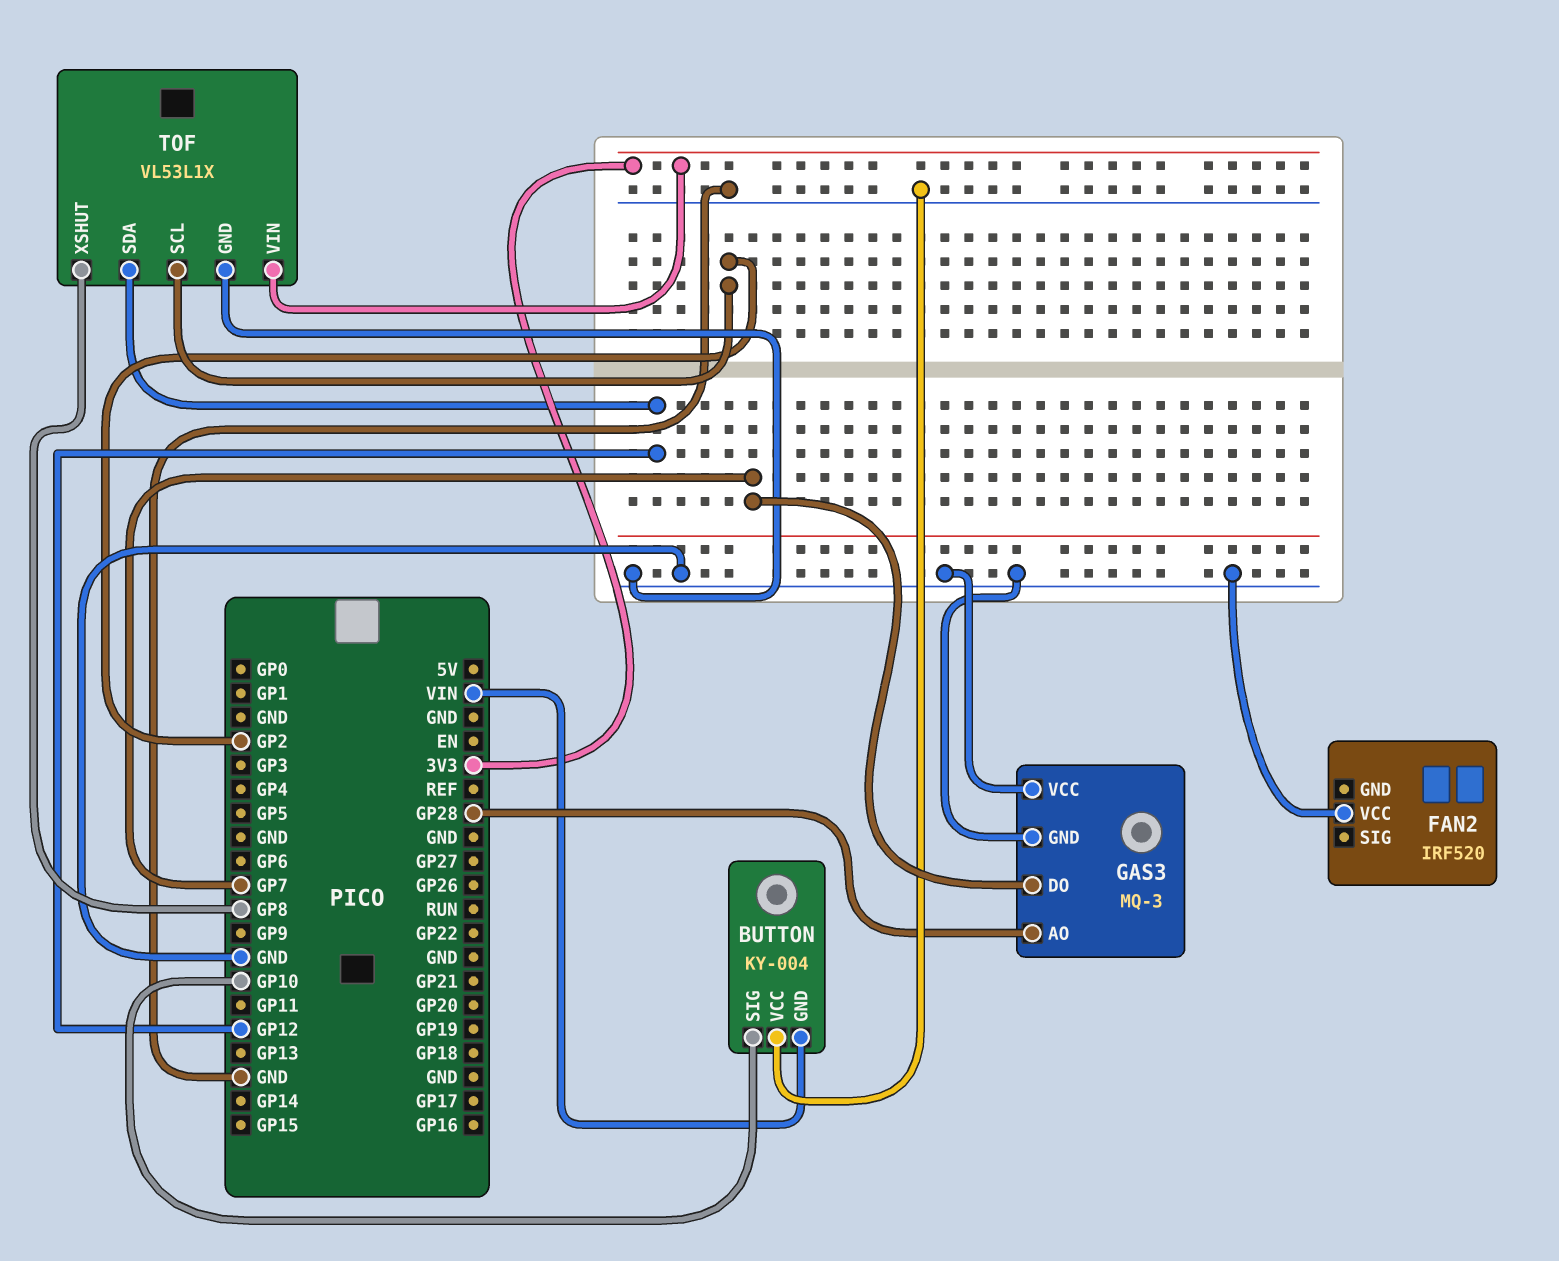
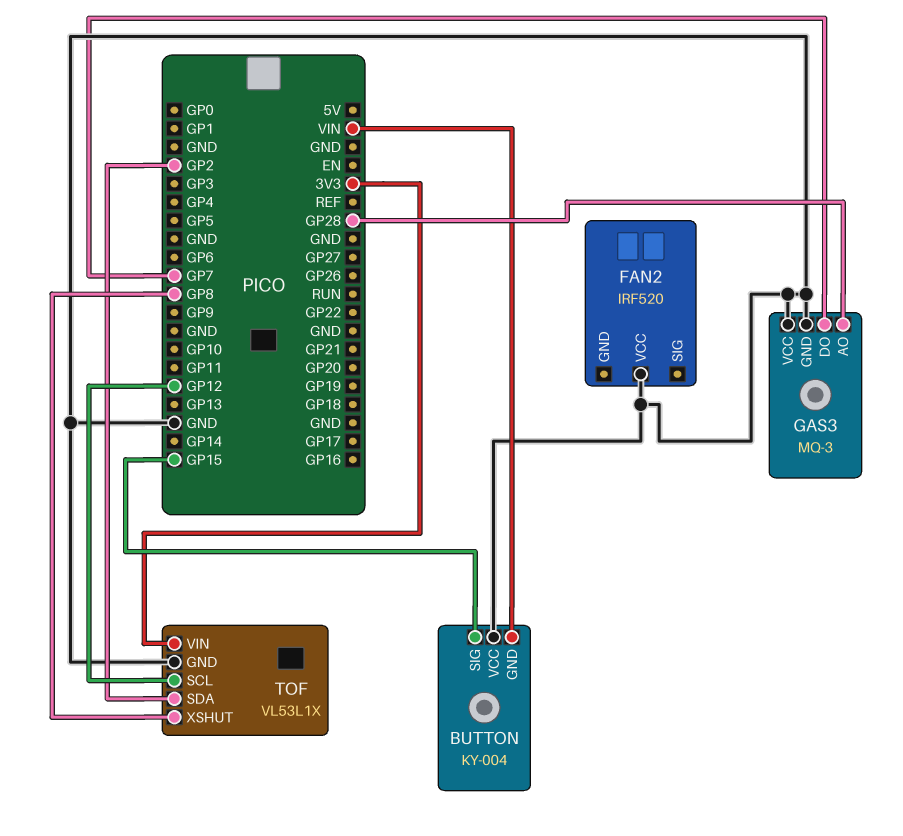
BUTTON pin SIG: GP10 -> GP15
TOF pin SCL: GP2 -> GP12
TOF pin SDA: GP12 -> GP2

